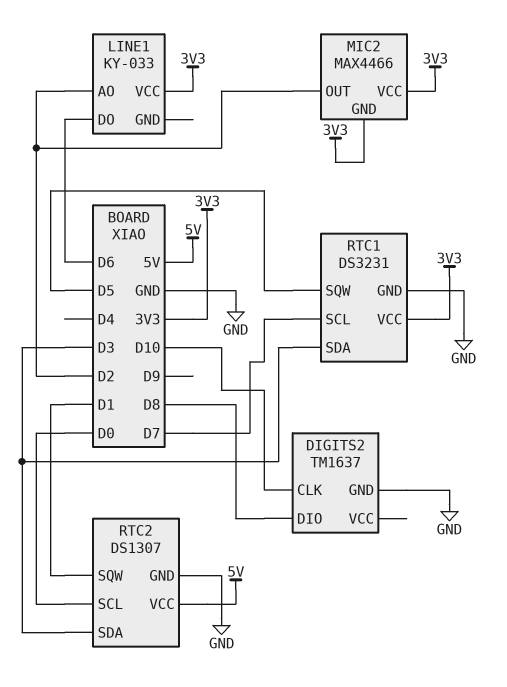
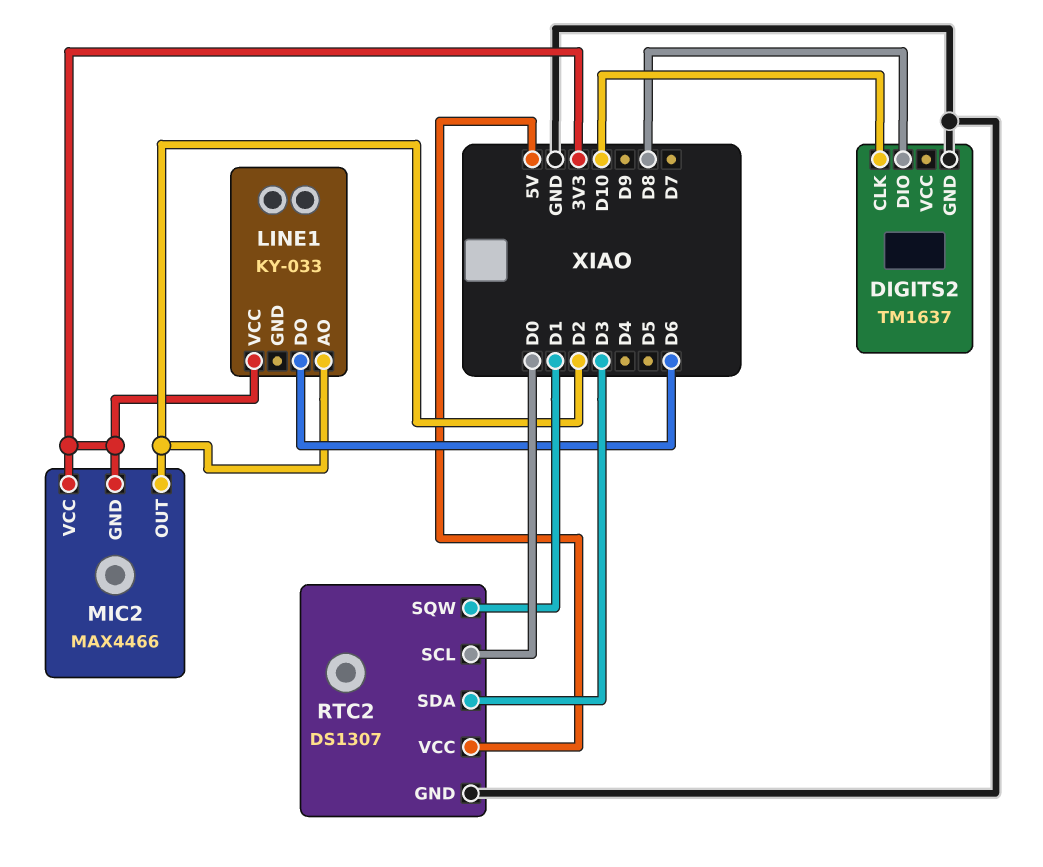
RTC1: DS3231 -> none
RTC1 pin GND: GND -> none
RTC1 pin SCL: D7 -> none
RTC1 pin SDA: D3 -> none
RTC1 pin SQW: D5 -> none
RTC1 pin VCC: 3V3 -> none

